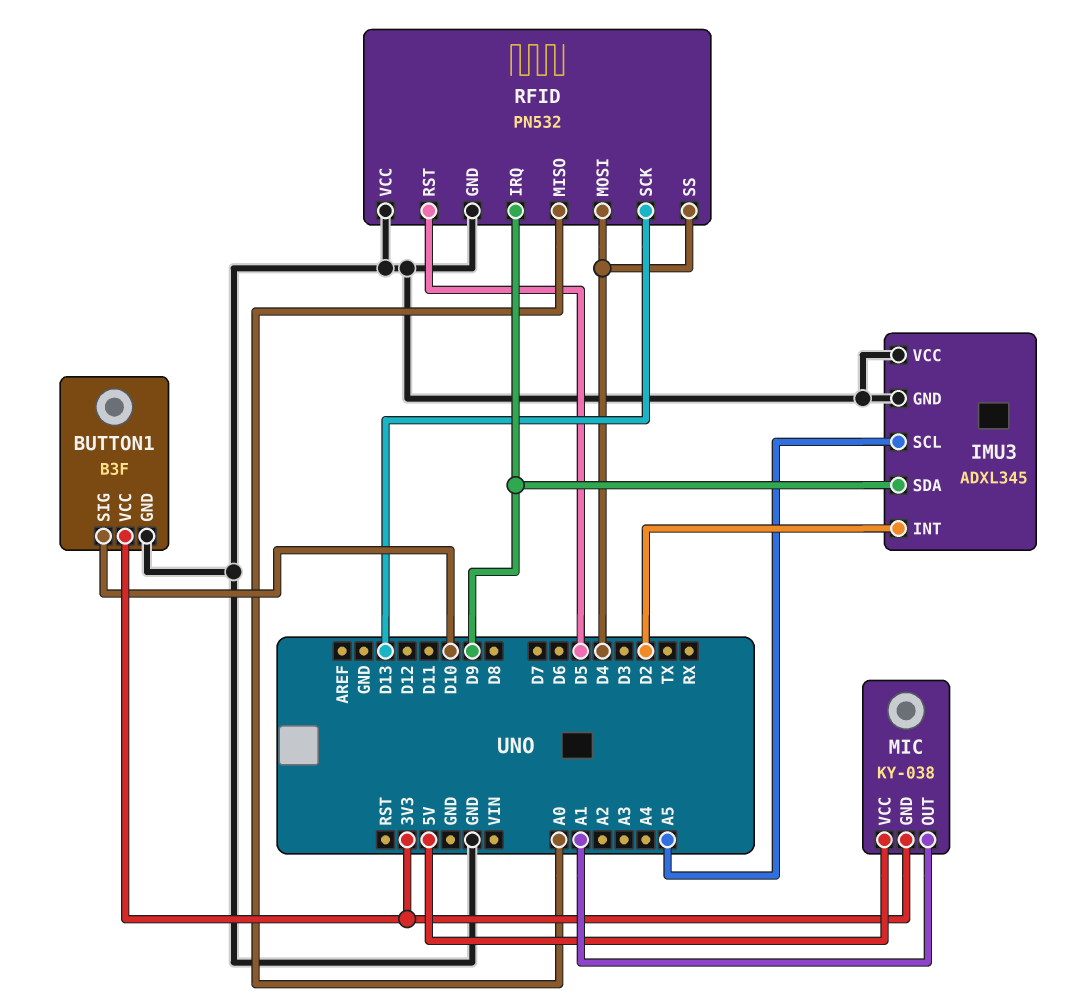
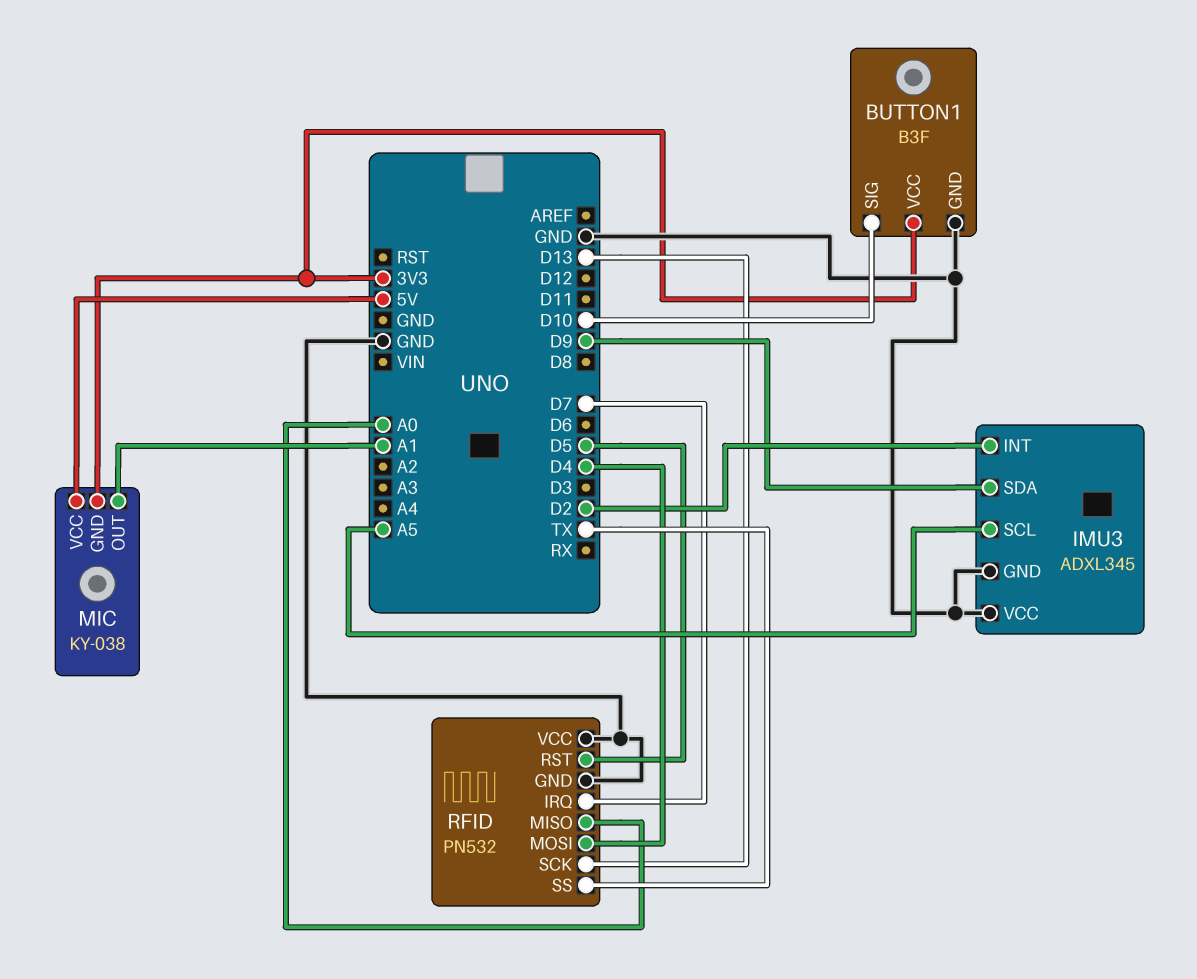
RFID pin IRQ: D9 -> D7
RFID pin SS: D4 -> TX

